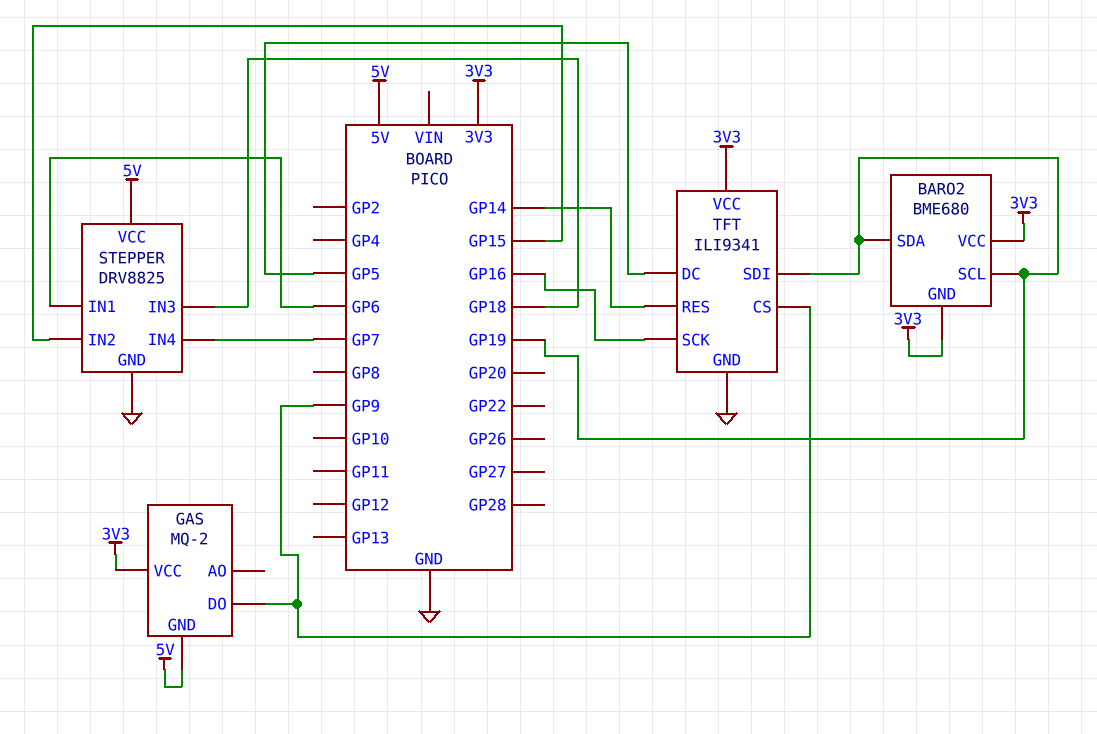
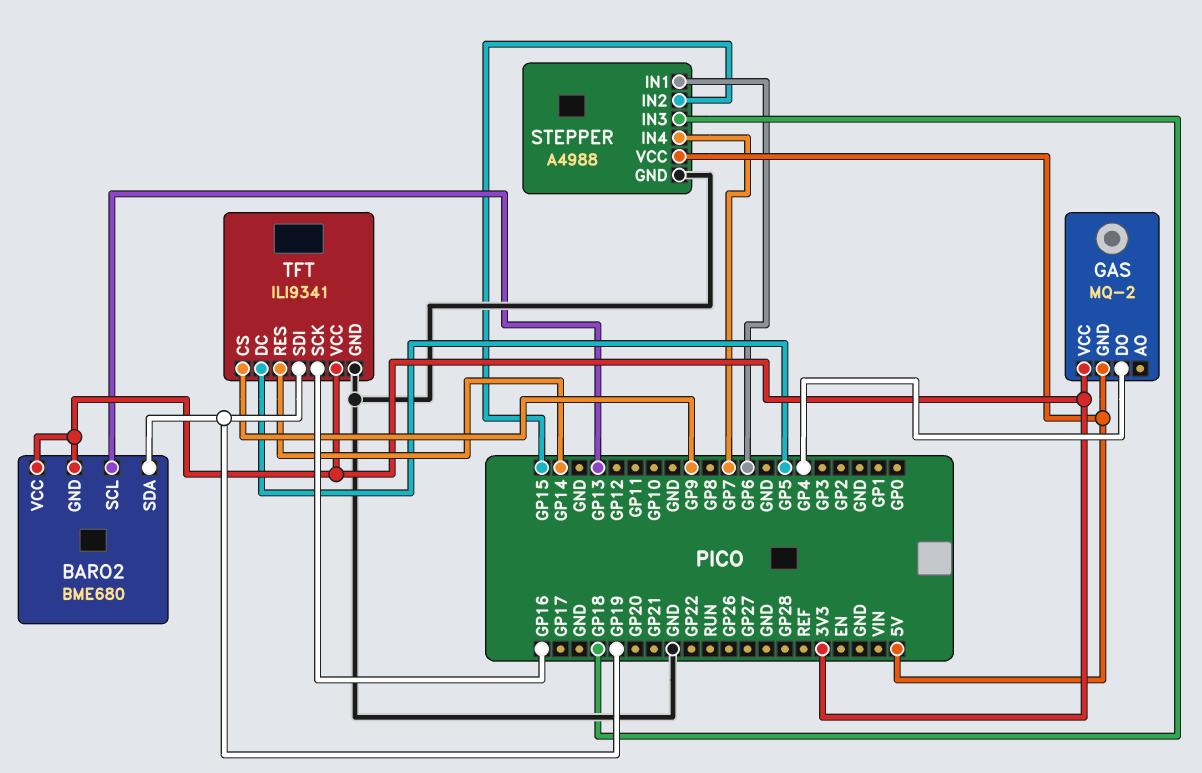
BARO2 pin SCL: GP19 -> GP13
GAS pin DO: GP9 -> GP4
STEPPER: DRV8825 -> A4988

